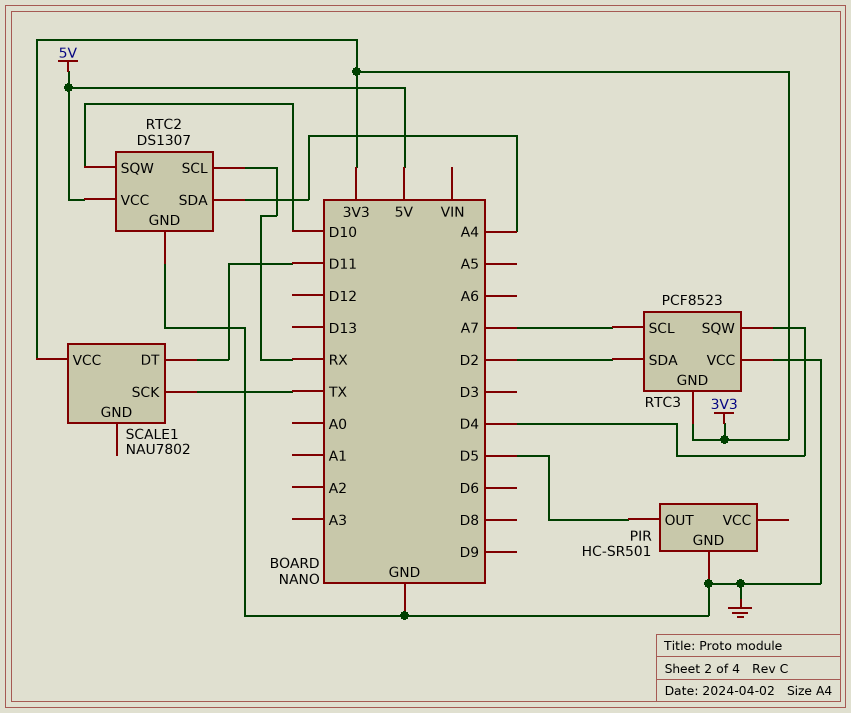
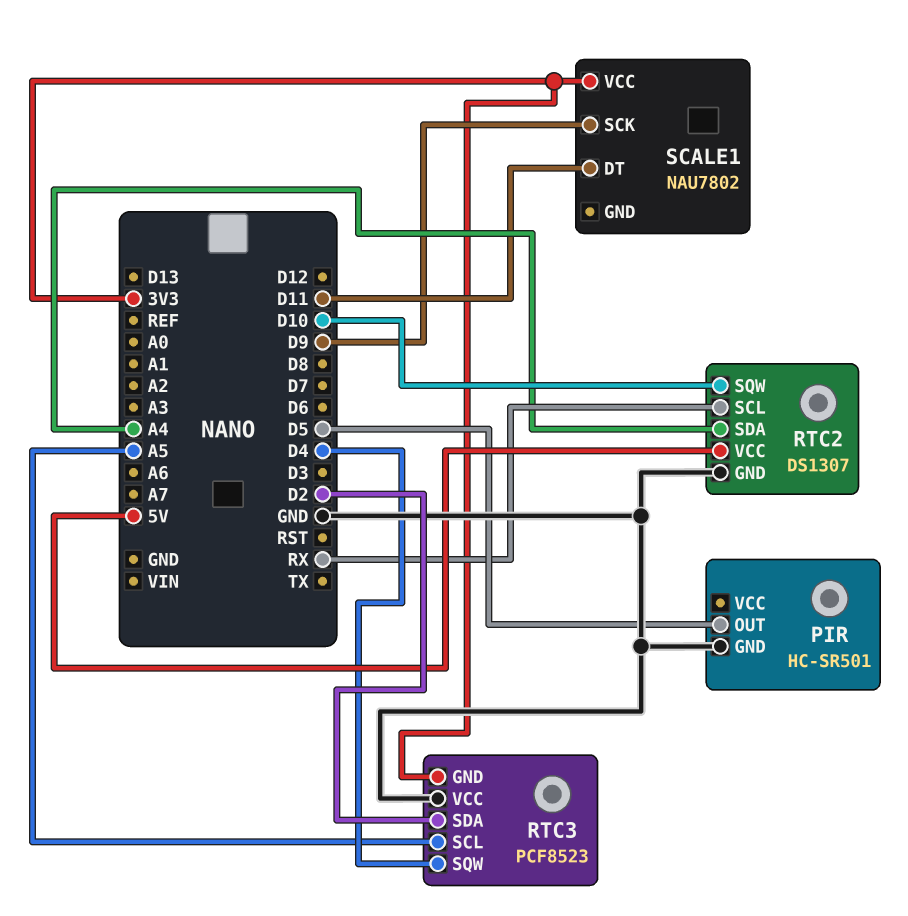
RTC3 pin SCL: A7 -> A5
SCALE1 pin SCK: TX -> D9

